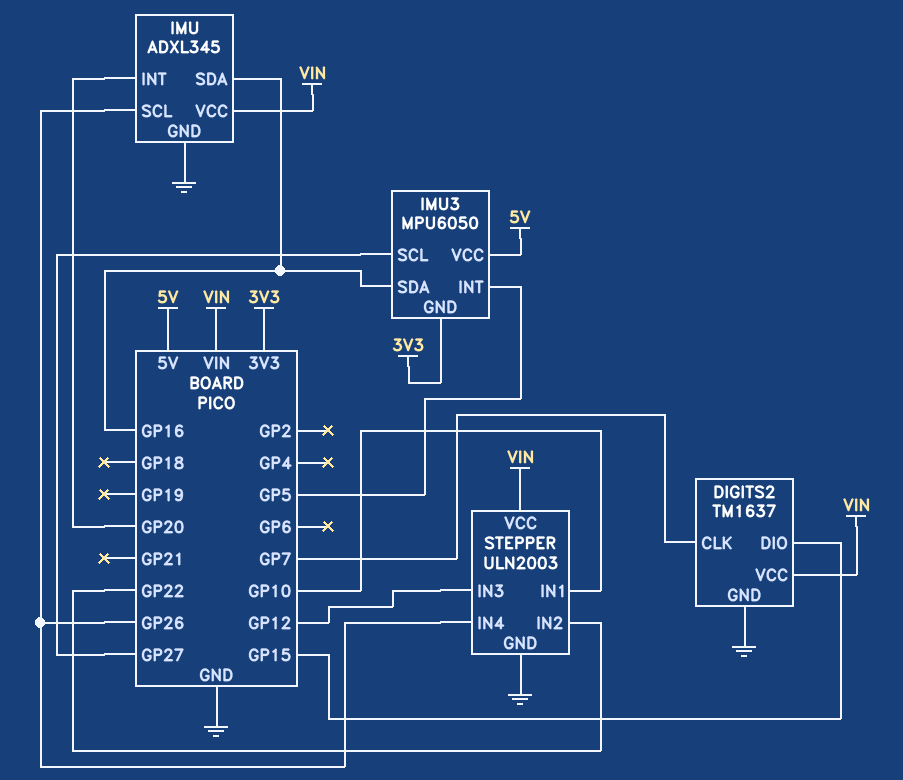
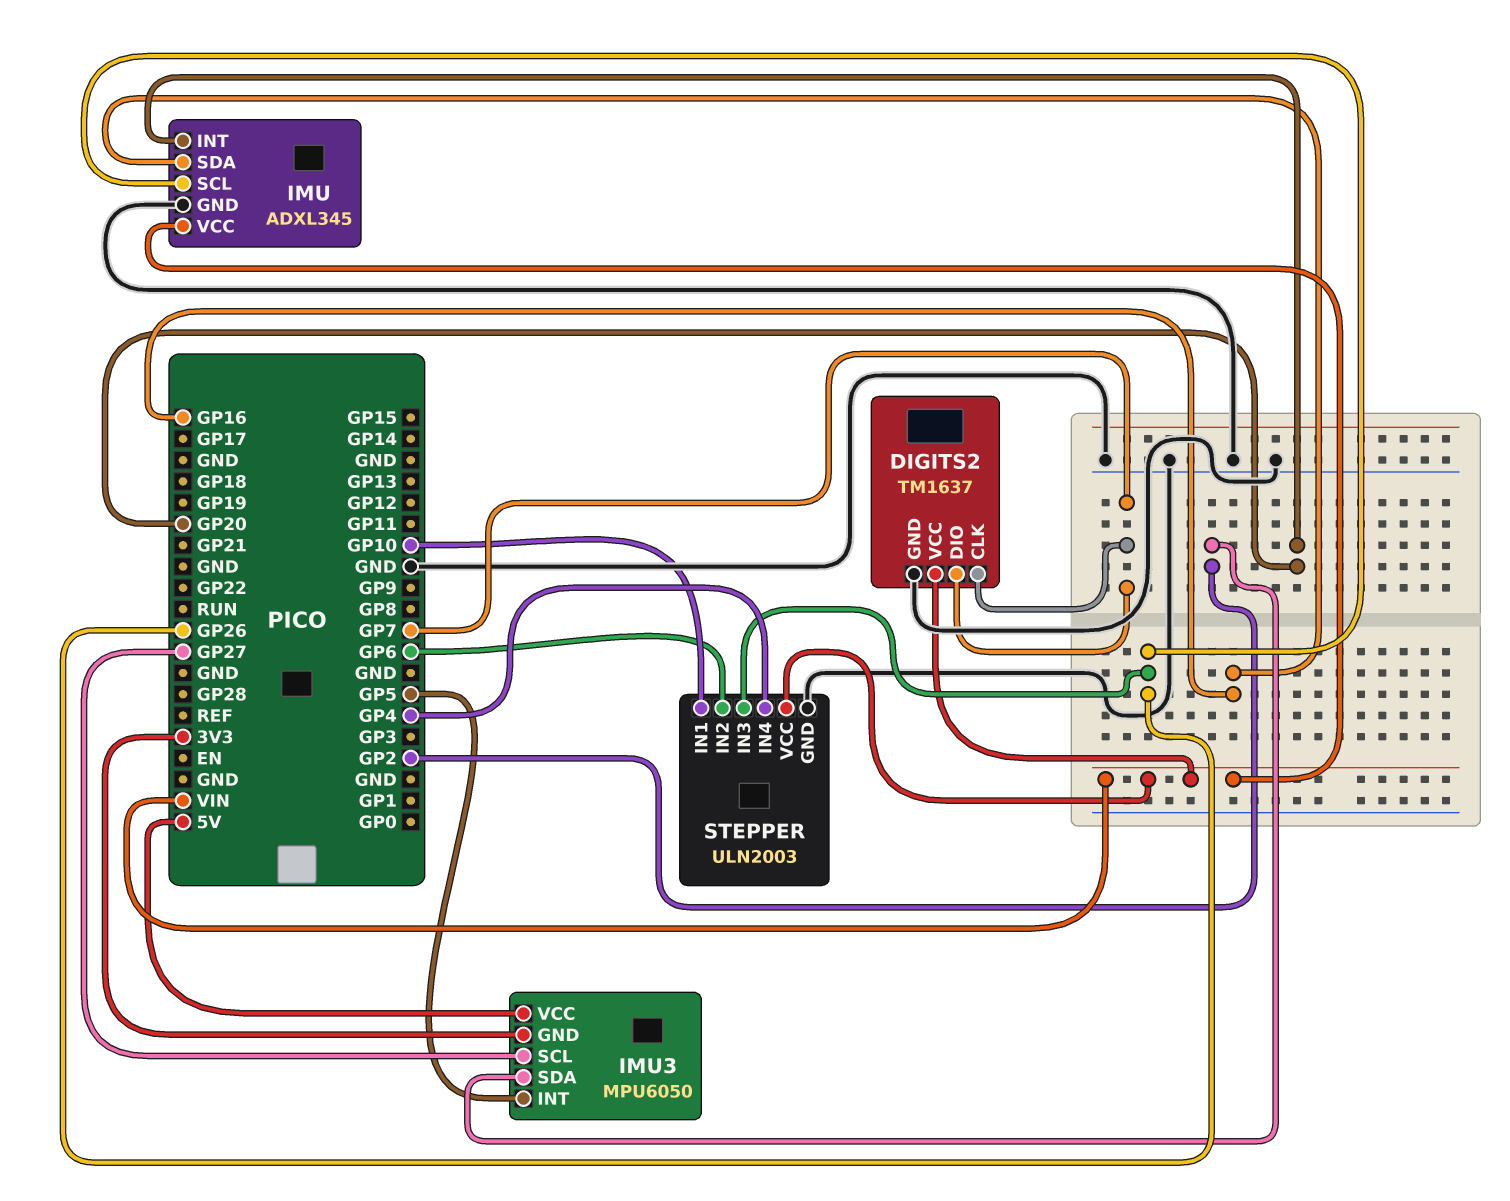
DIGITS2 pin DIO: GP15 -> GP7
IMU3 pin SDA: GP16 -> GP2
STEPPER pin IN2: GP22 -> GP6
STEPPER pin IN3: GP12 -> GP26
STEPPER pin IN4: GP26 -> GP4

